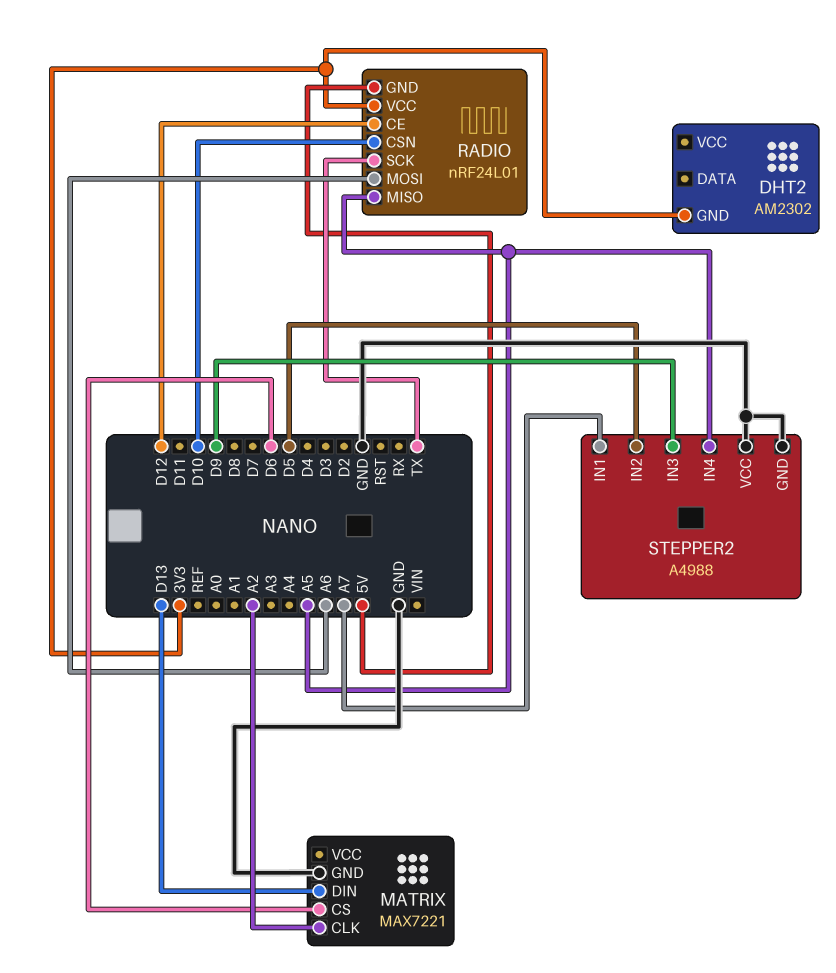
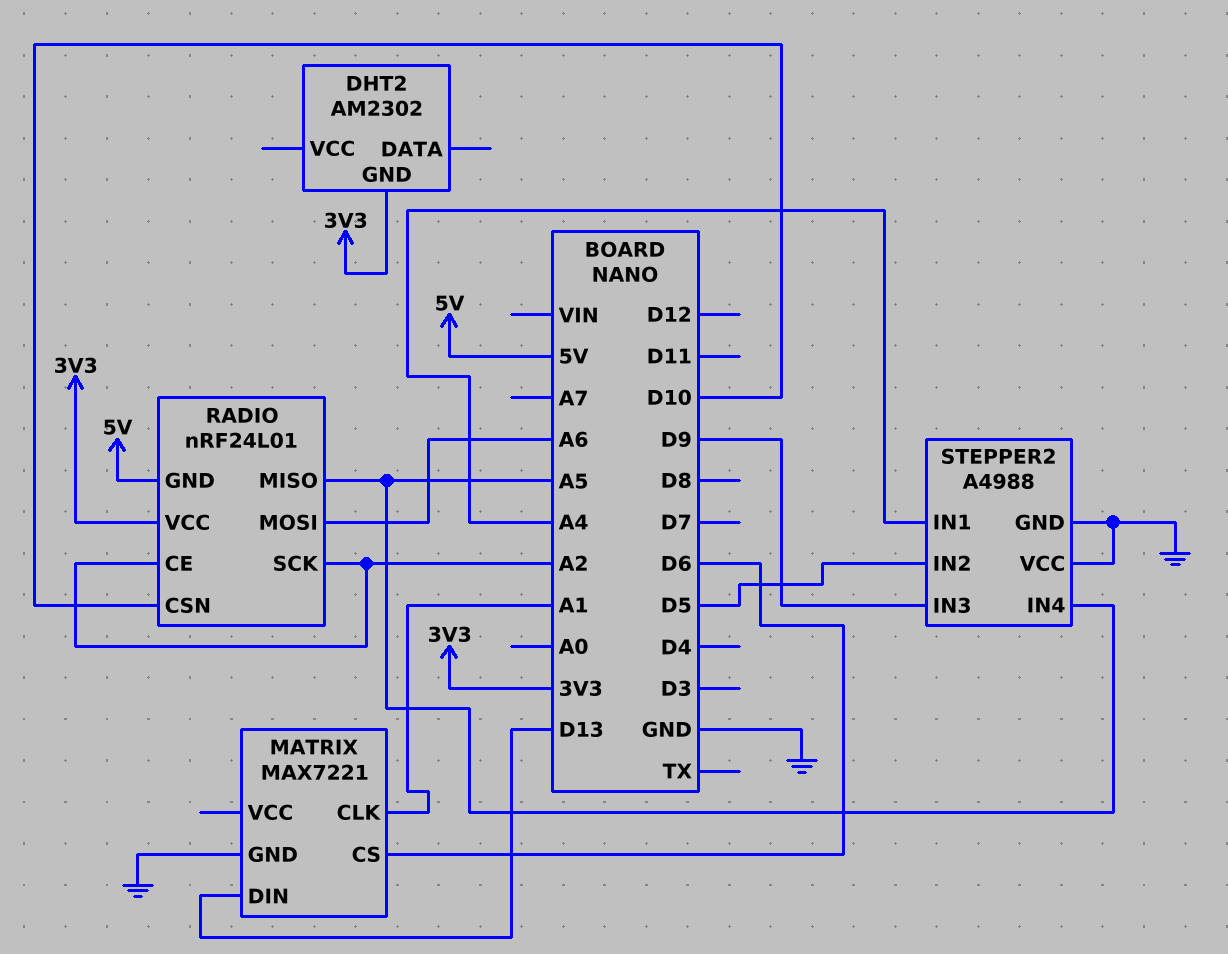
MATRIX pin CLK: A2 -> A1
RADIO pin CE: D12 -> A2
RADIO pin SCK: TX -> A2
STEPPER2 pin IN1: A7 -> A4

